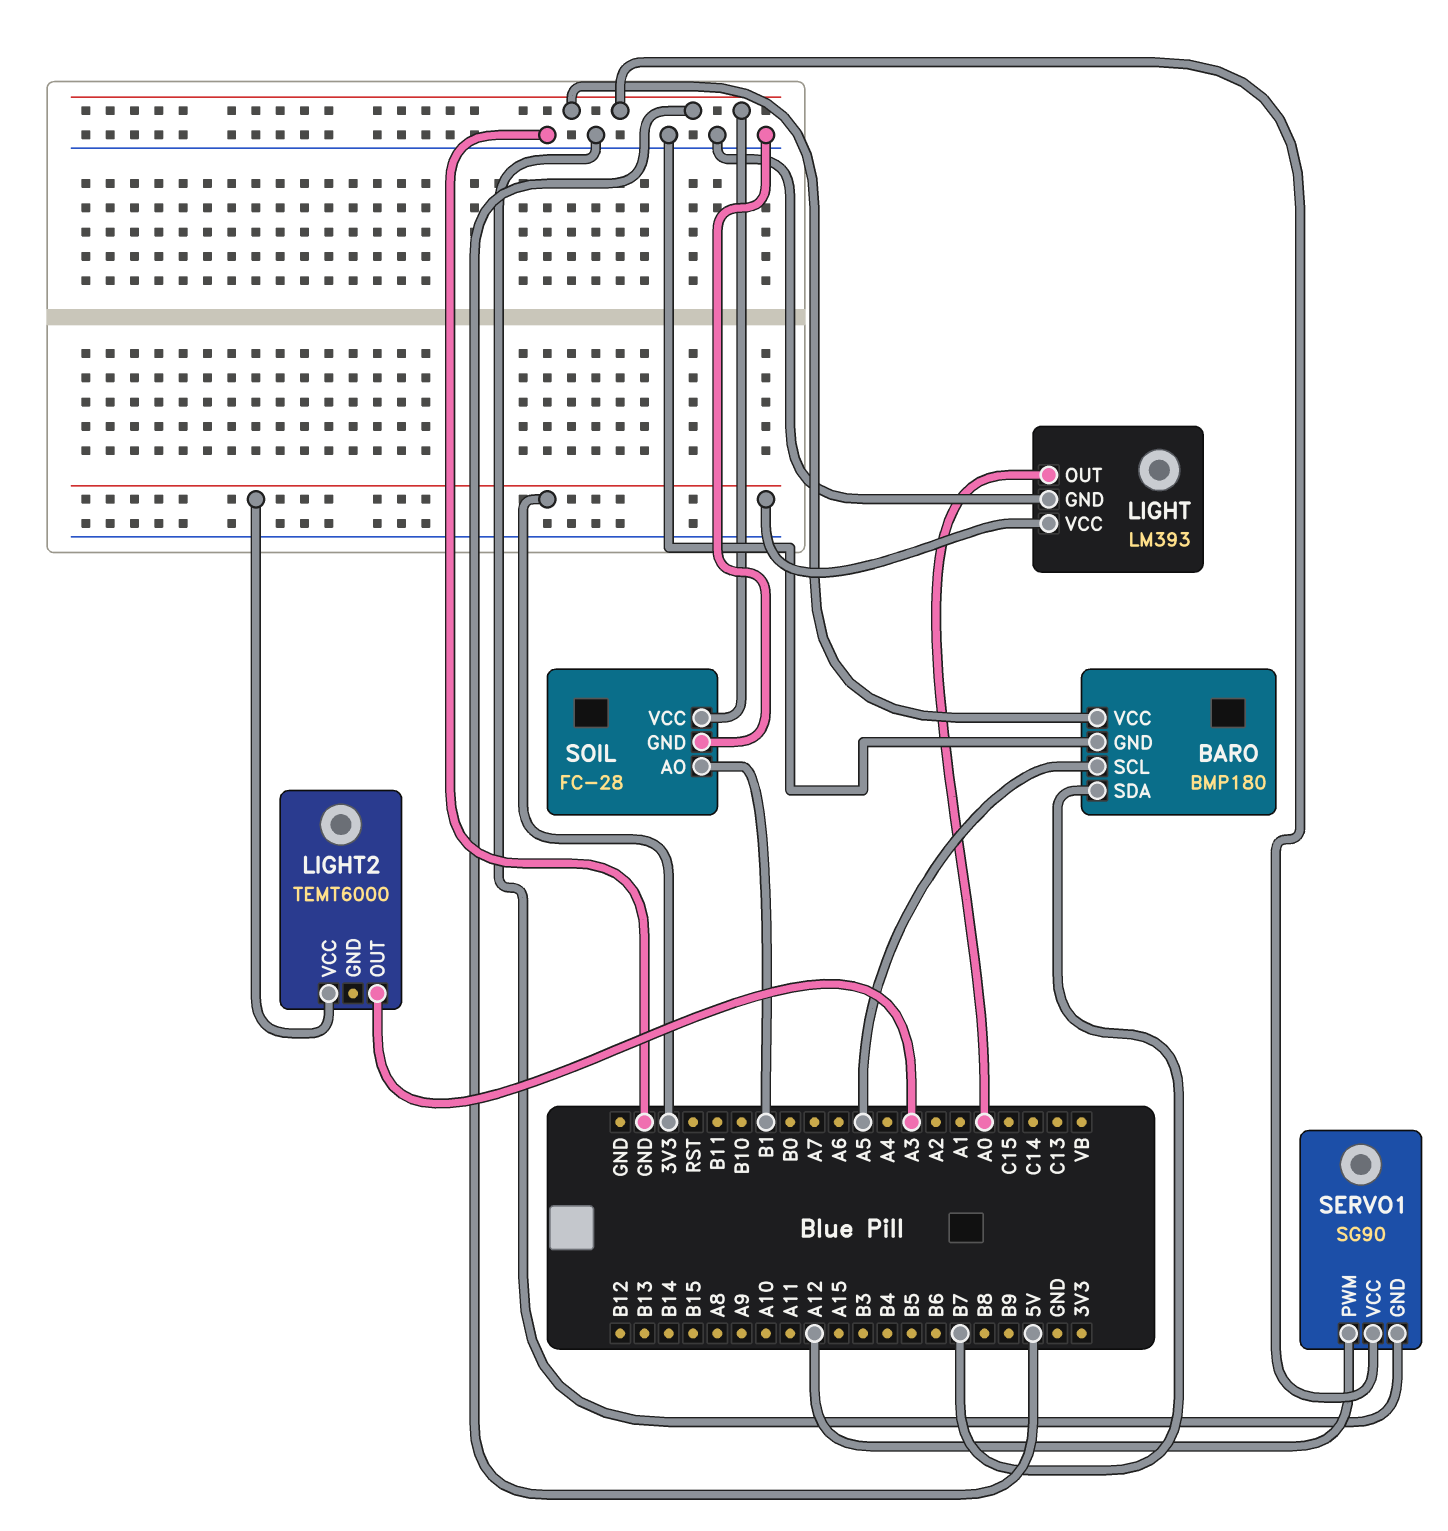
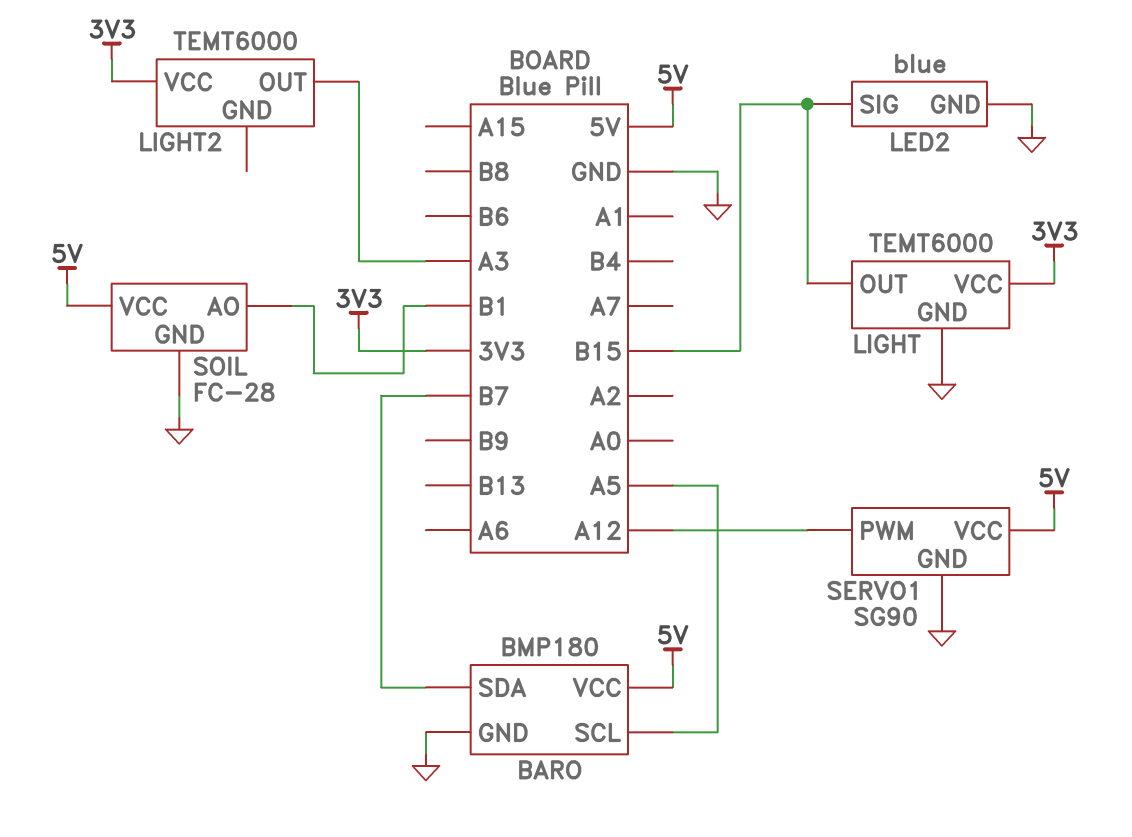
LED2: none -> blue
LED2 pin GND: none -> GND
LED2 pin SIG: none -> B15
LIGHT: LM393 -> TEMT6000
LIGHT pin OUT: A0 -> B15

